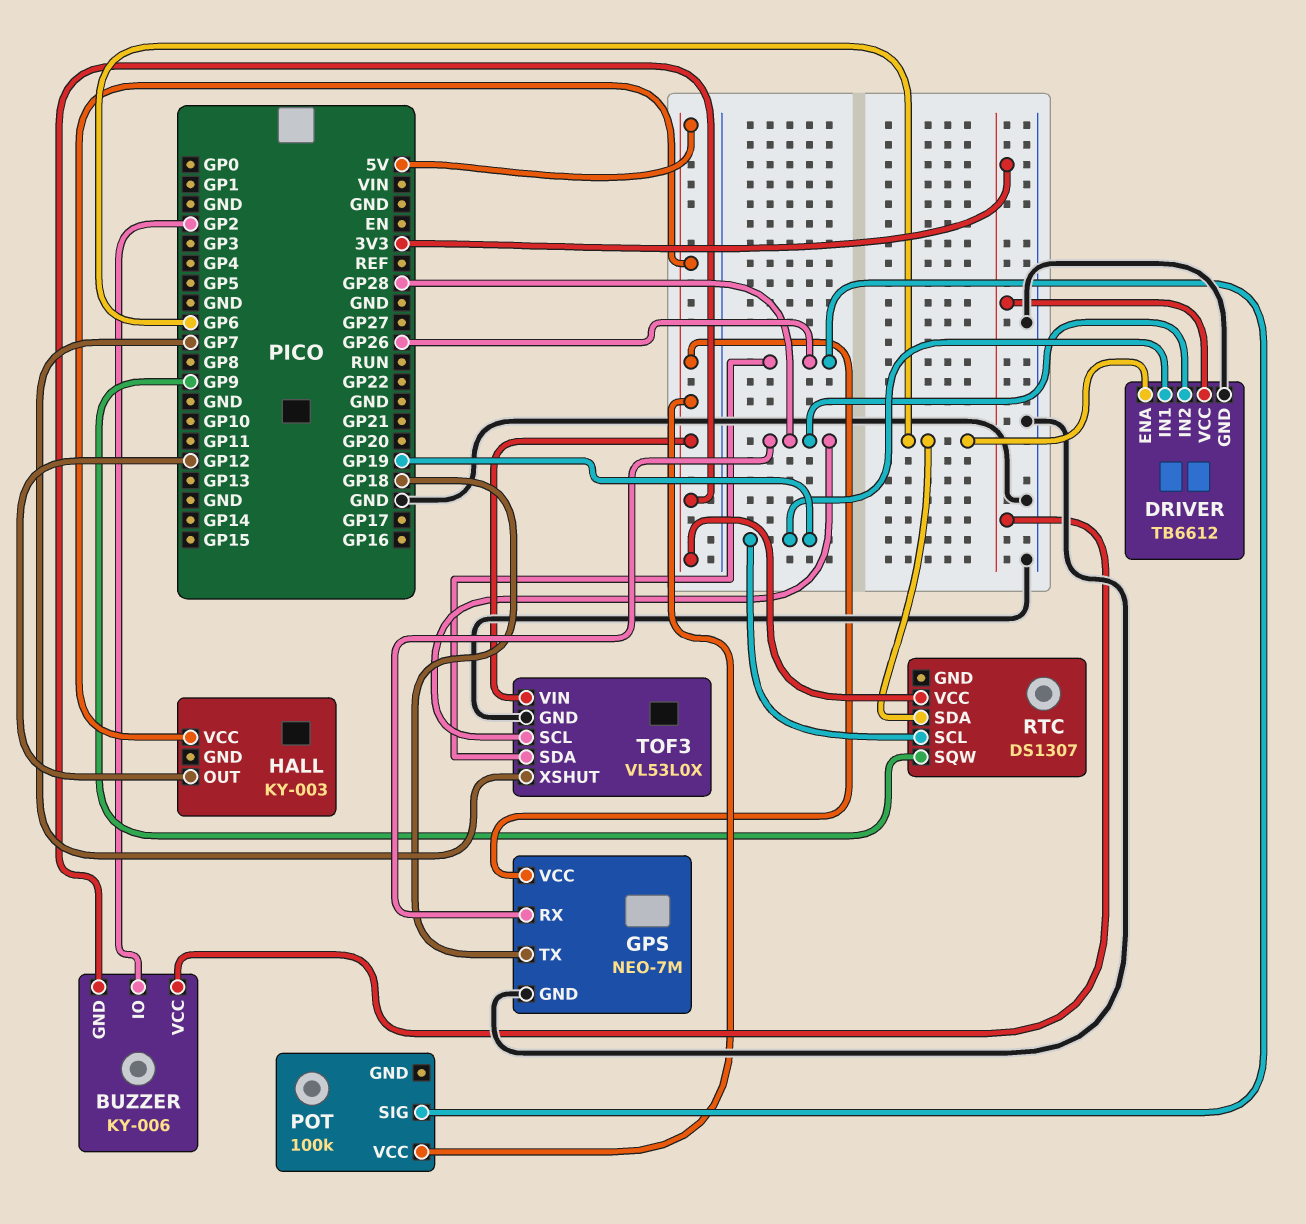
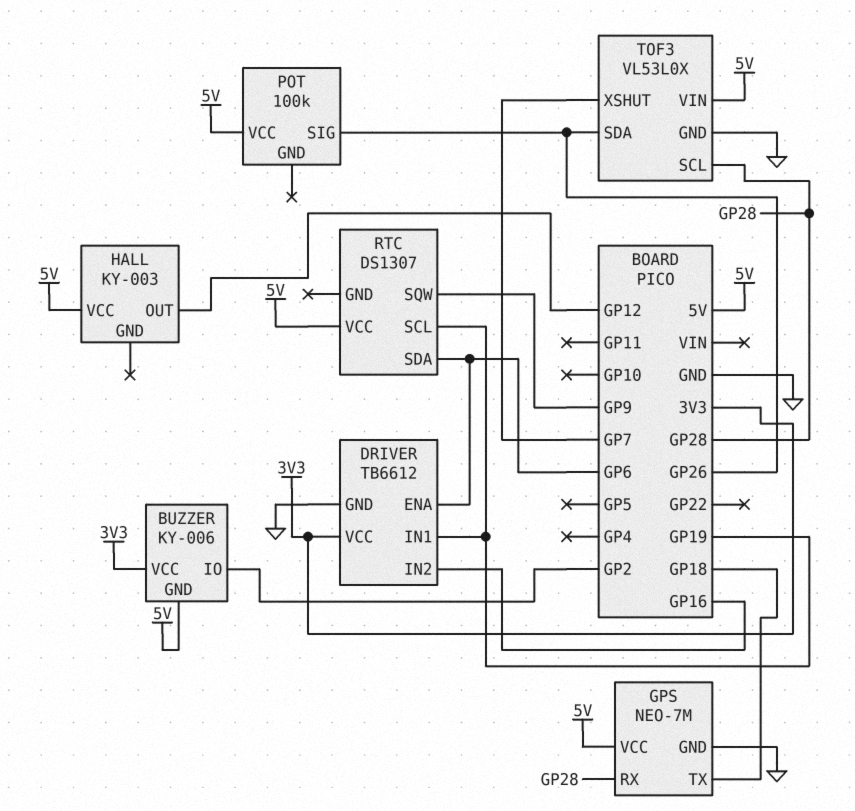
DRIVER pin IN2: GP28 -> GP16

